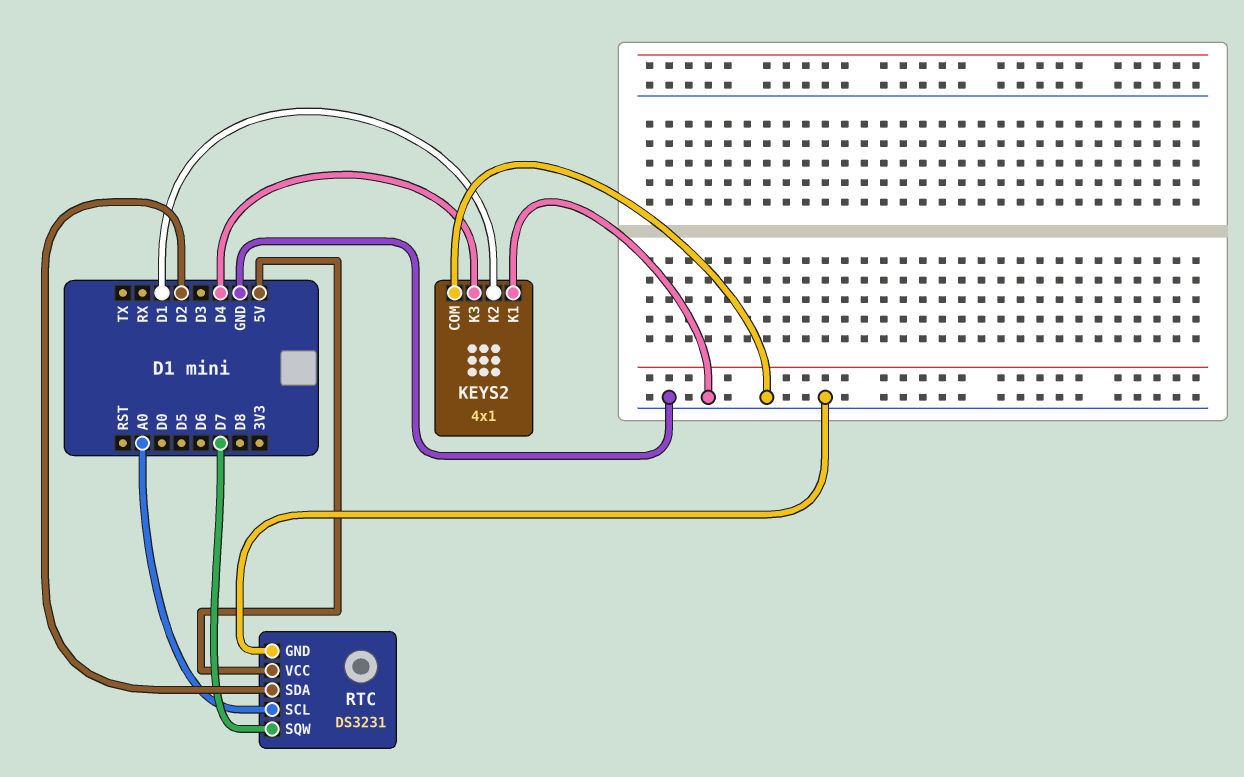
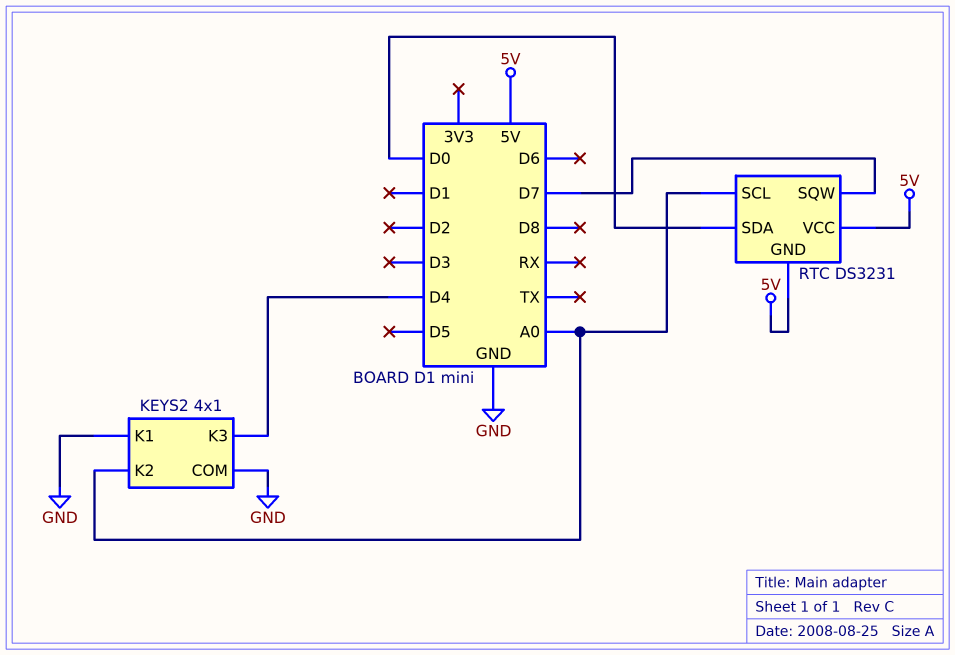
KEYS2 pin K2: D1 -> A0
RTC pin GND: GND -> 5V
RTC pin SDA: D2 -> D0

